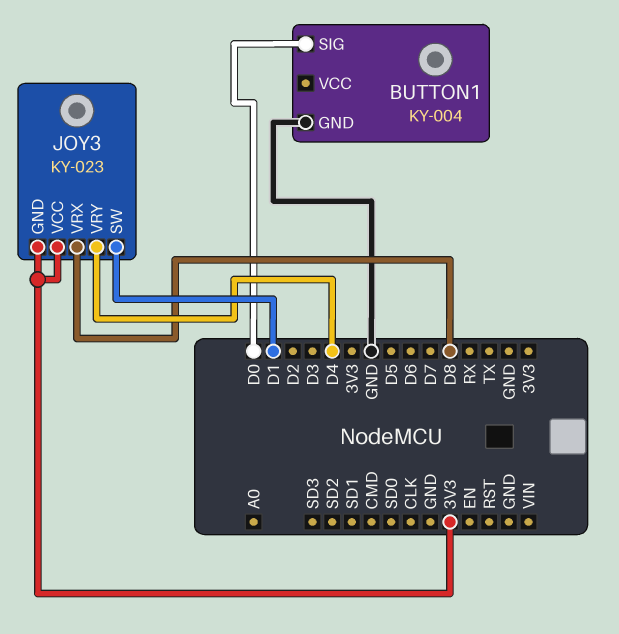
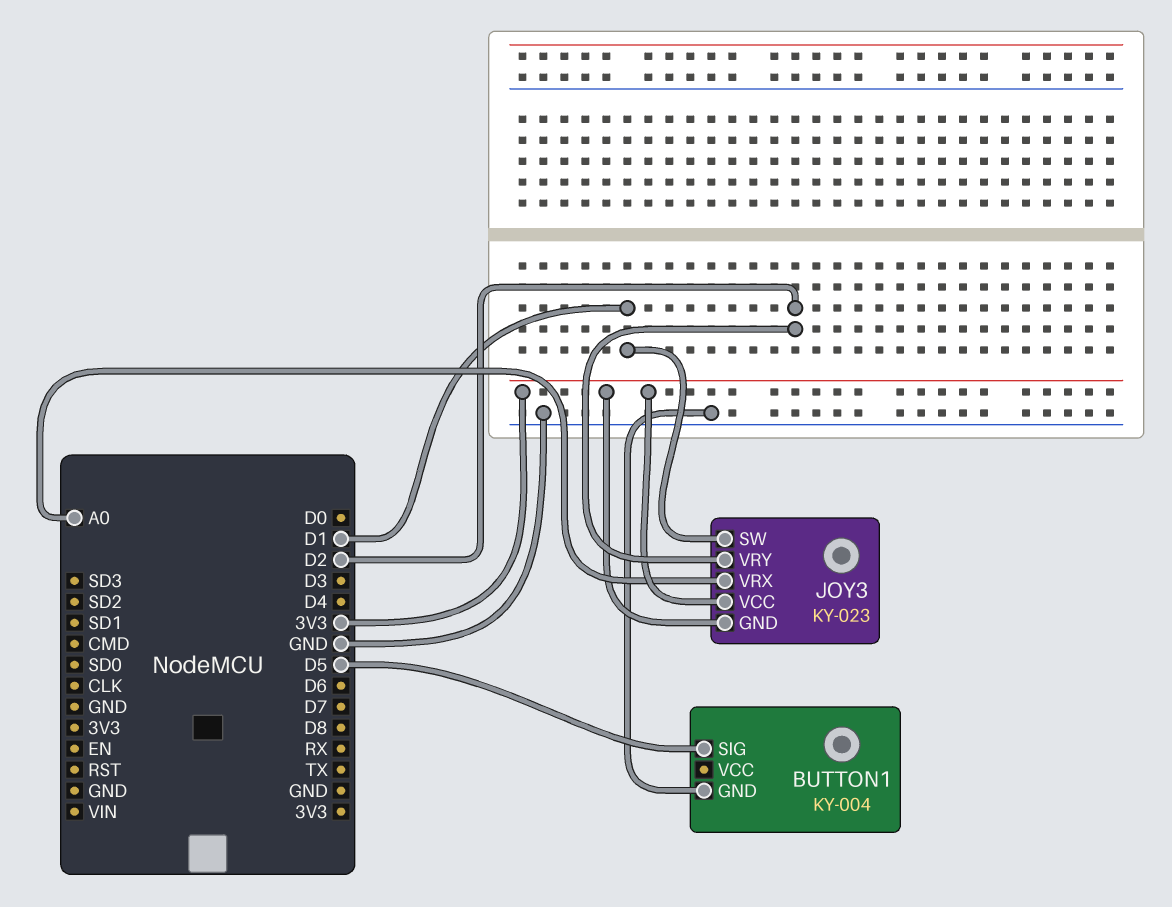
BUTTON1 pin SIG: D0 -> D5
JOY3 pin VRX: D8 -> A0
JOY3 pin VRY: D4 -> D2

